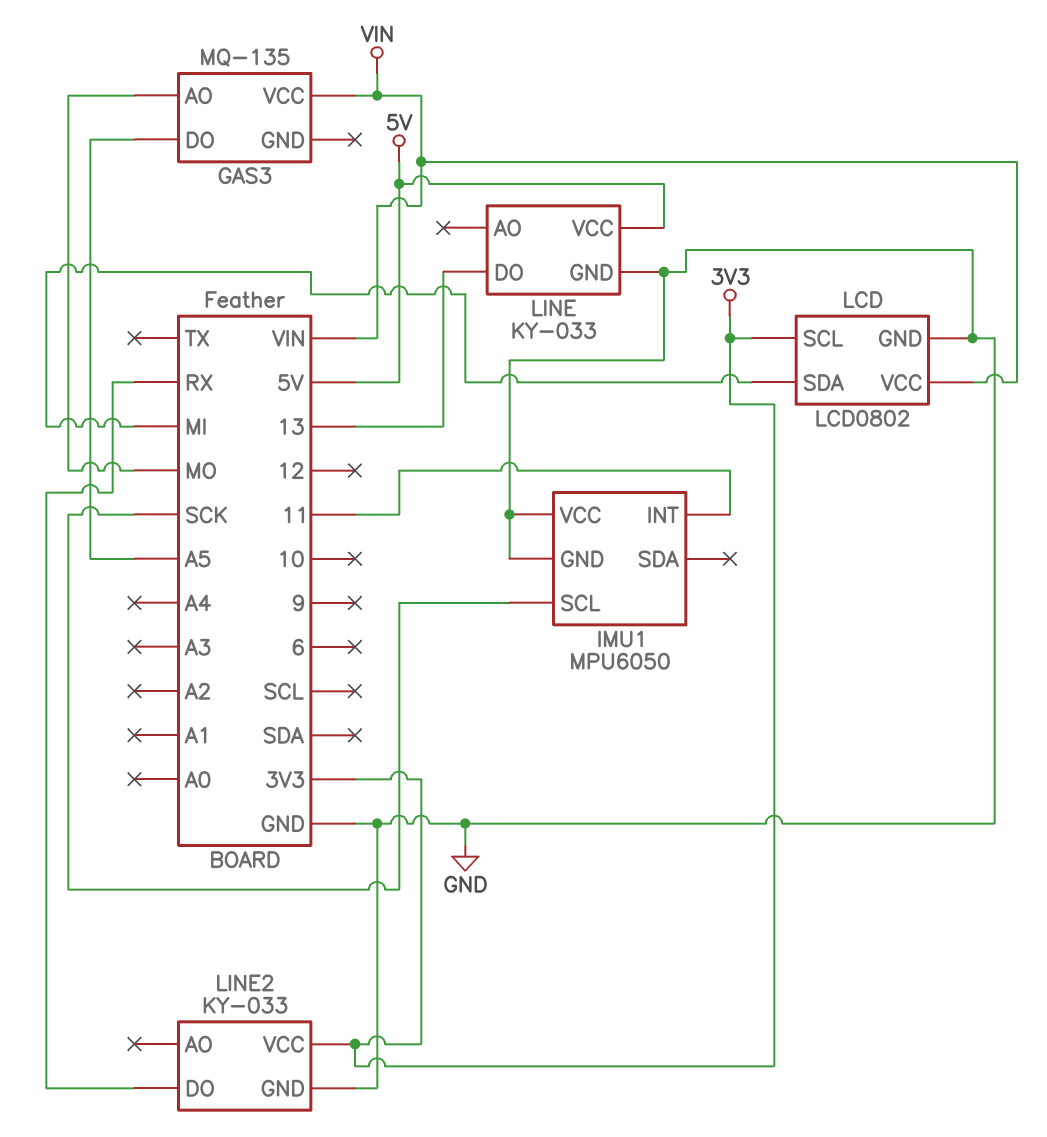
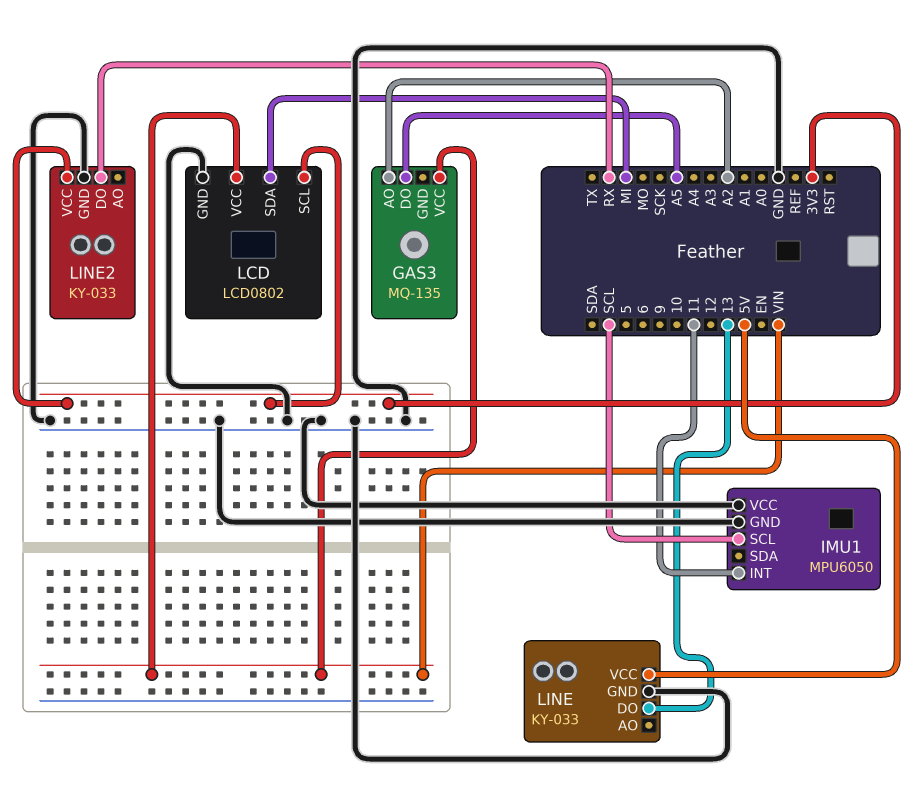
GAS3 pin AO: MO -> A2
IMU1 pin SCL: SCK -> SCL

